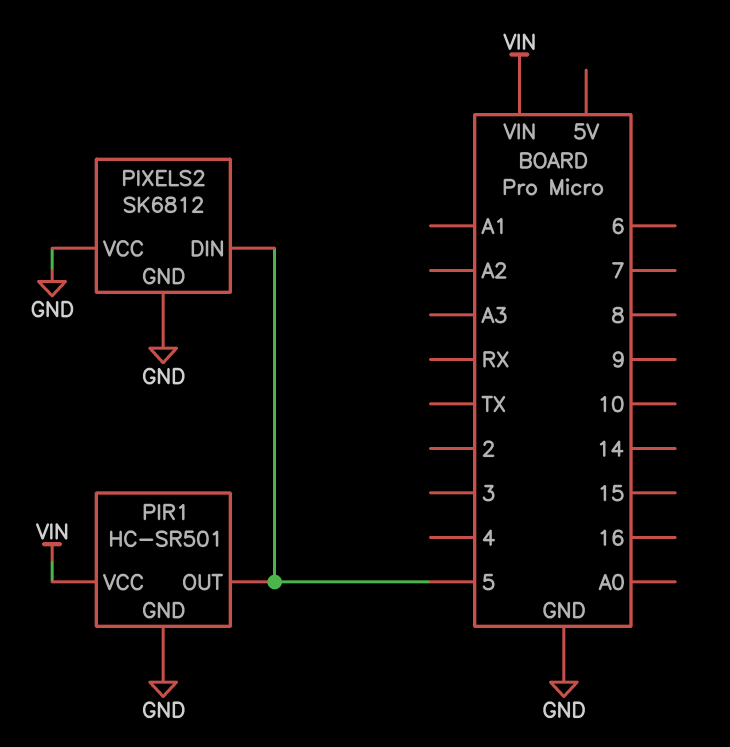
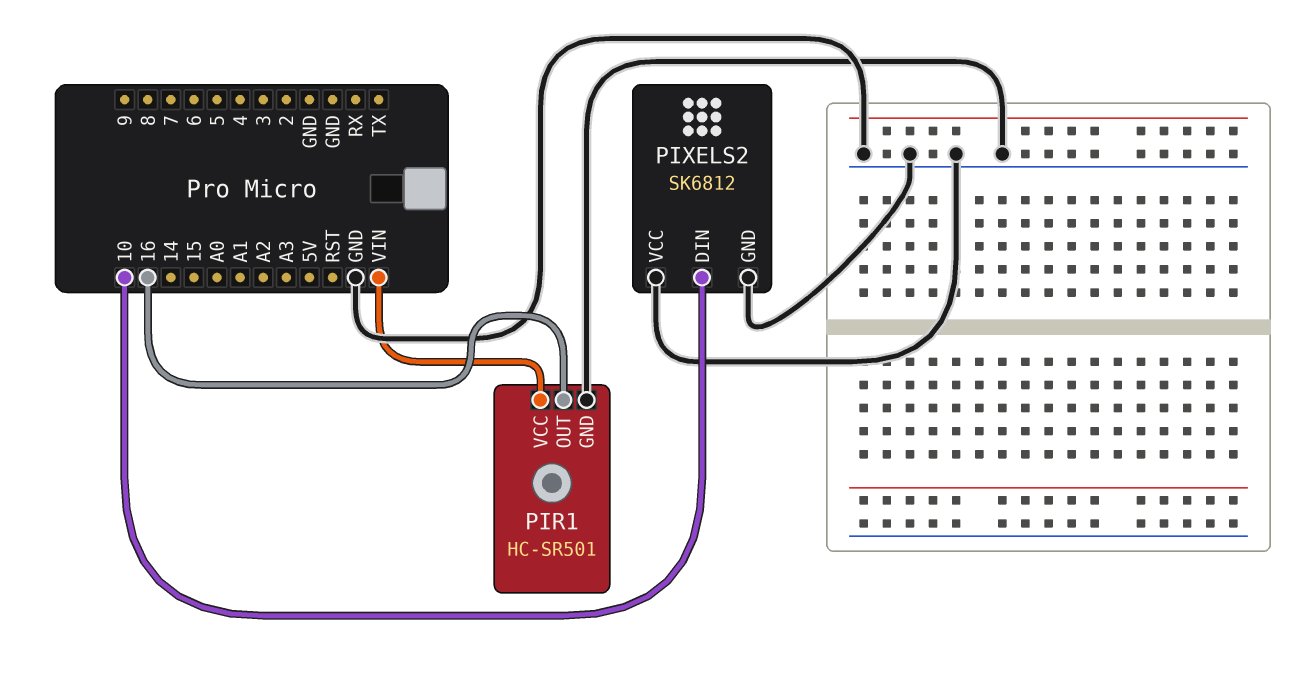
PIR1 pin OUT: 5 -> 16
PIXELS2 pin DIN: 5 -> 10

